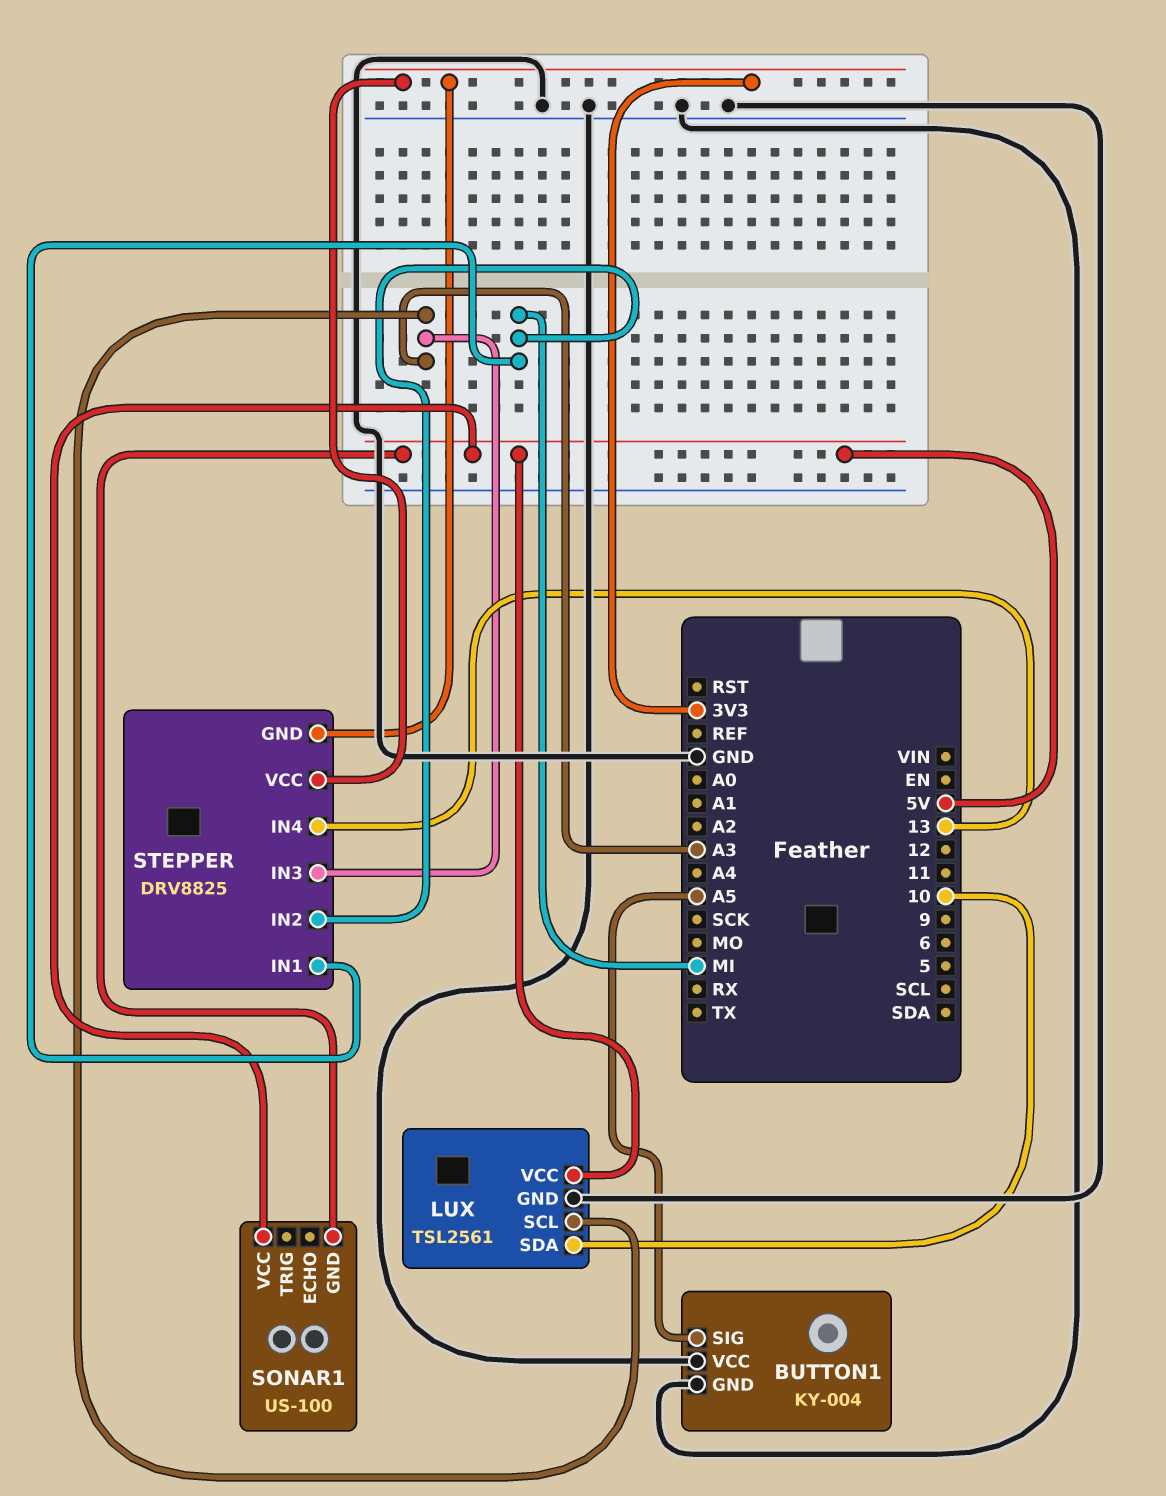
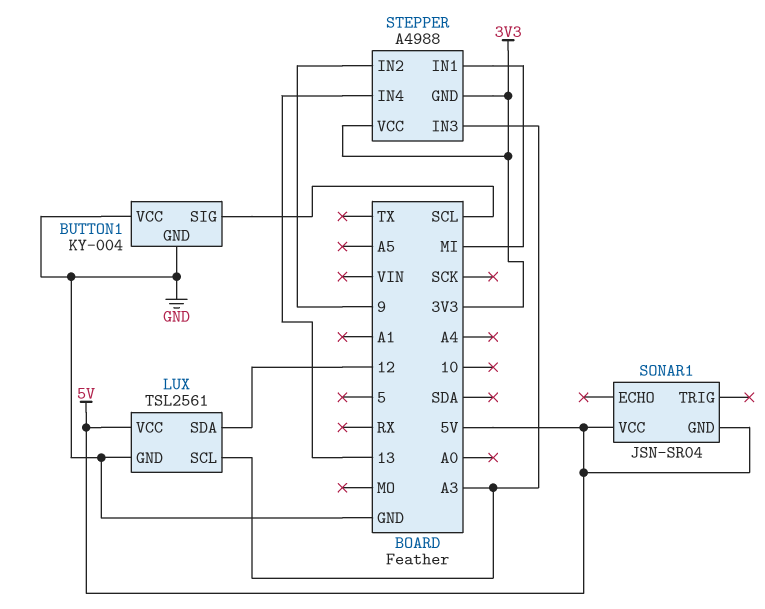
BUTTON1 pin SIG: A5 -> SCL
LUX pin SDA: 10 -> 12
SONAR1: US-100 -> JSN-SR04
STEPPER: DRV8825 -> A4988
STEPPER pin IN2: MI -> 9

